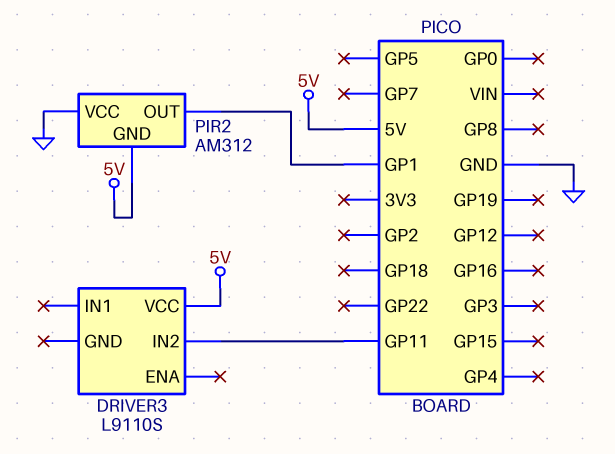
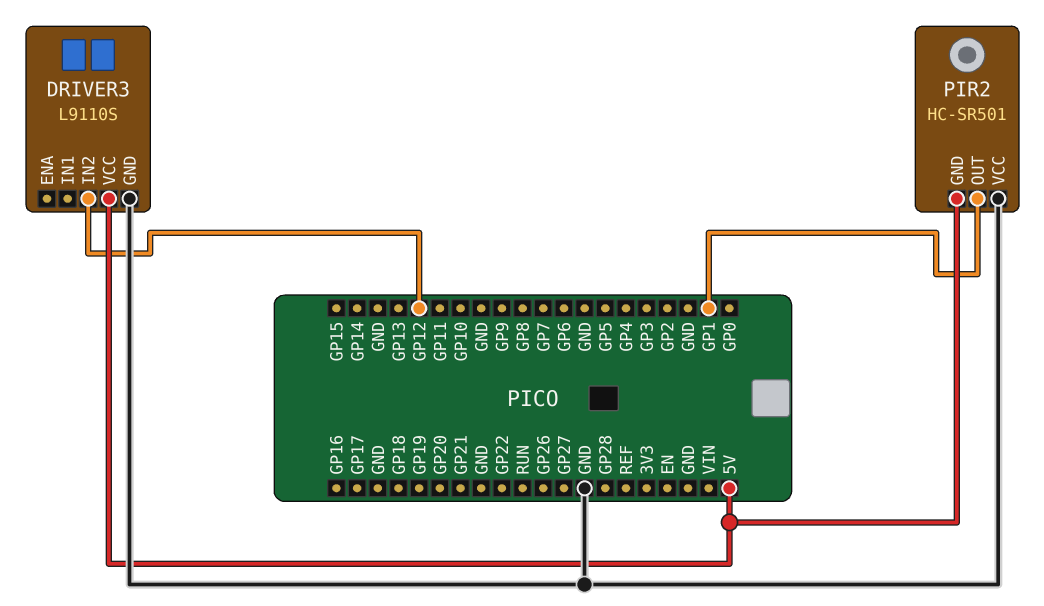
DRIVER3 pin GND: none -> GND
DRIVER3 pin IN2: GP11 -> GP12
PIR2: AM312 -> HC-SR501

